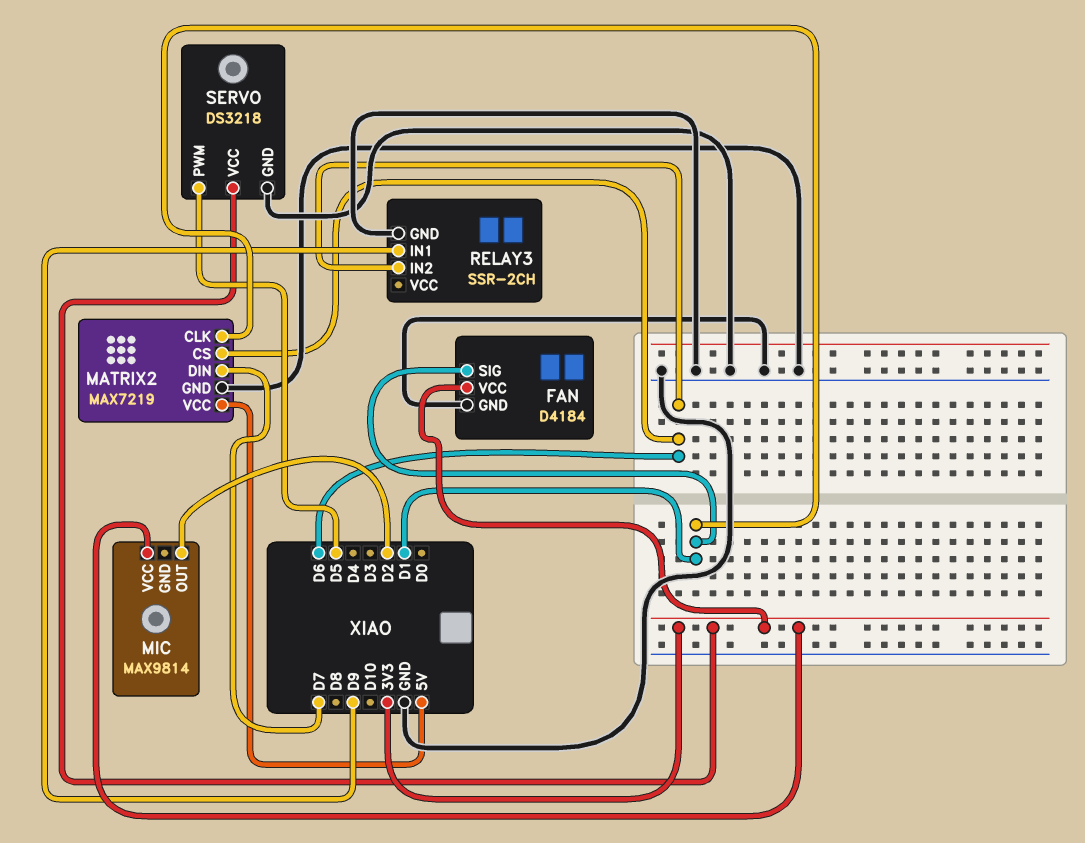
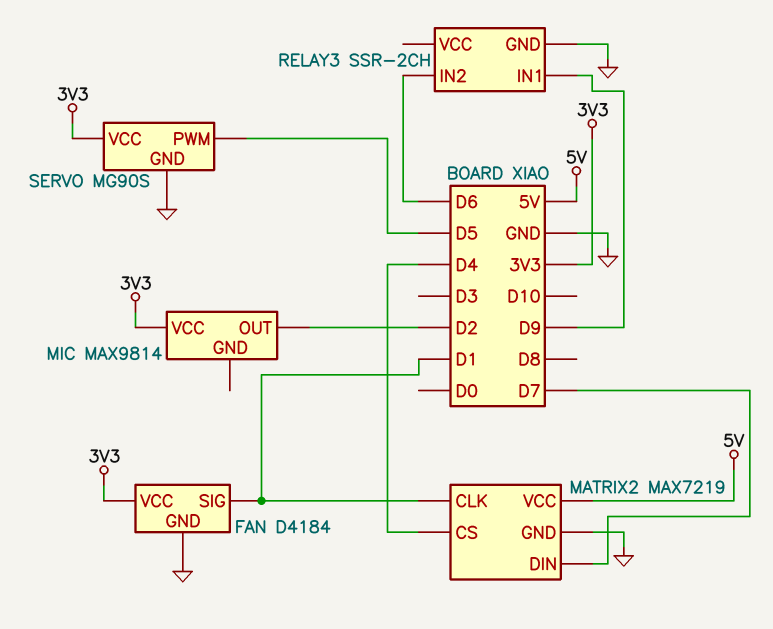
MATRIX2 pin CS: D6 -> D4
SERVO: DS3218 -> MG90S

